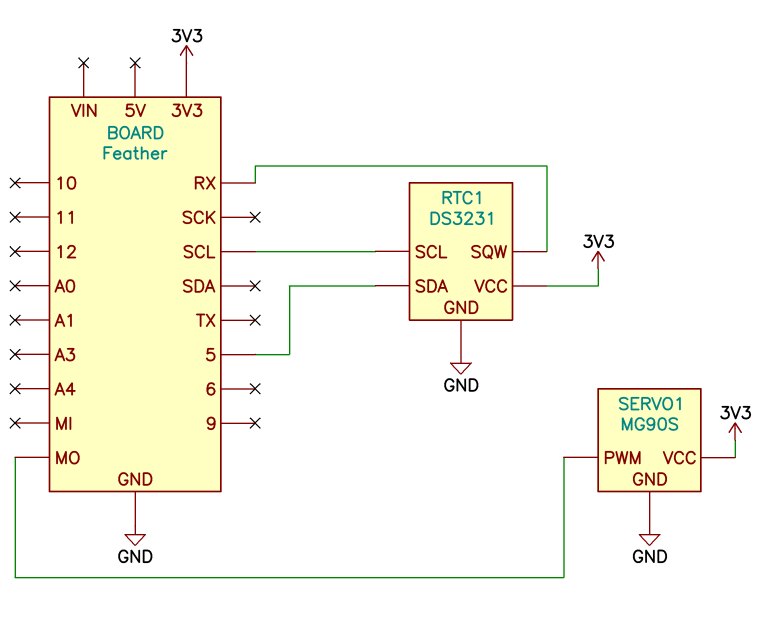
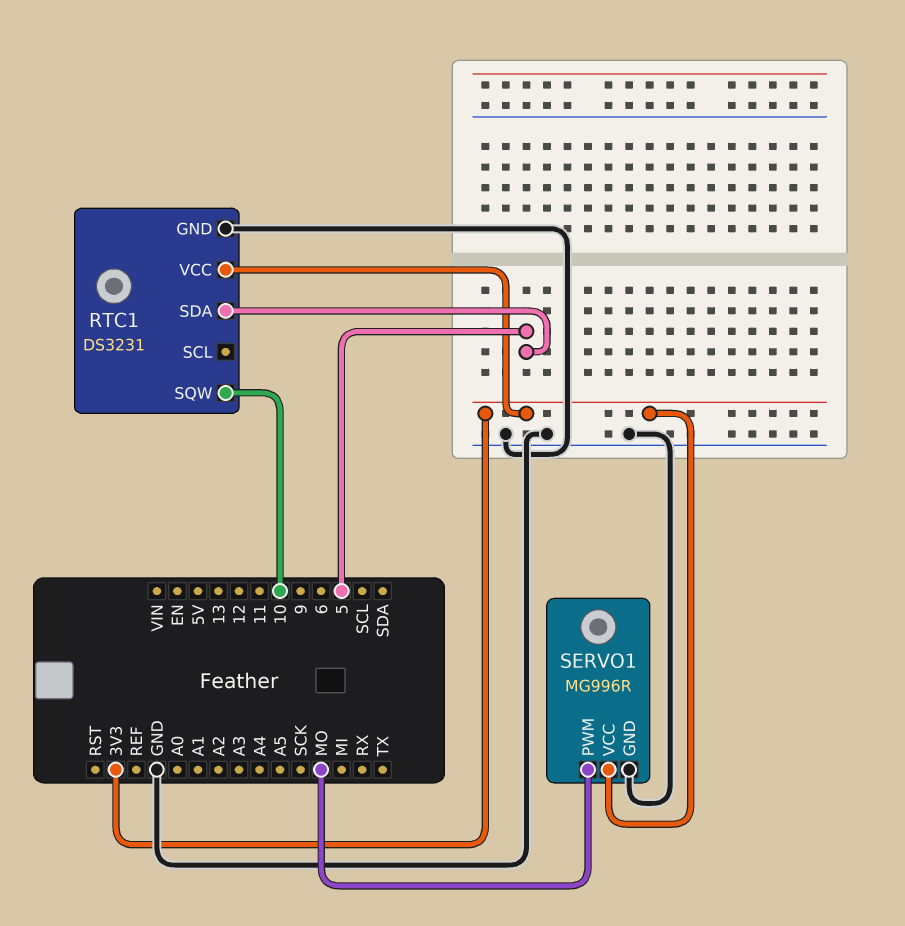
RTC1 pin SCL: SCL -> none
RTC1 pin SQW: RX -> 10
SERVO1: MG90S -> MG996R

